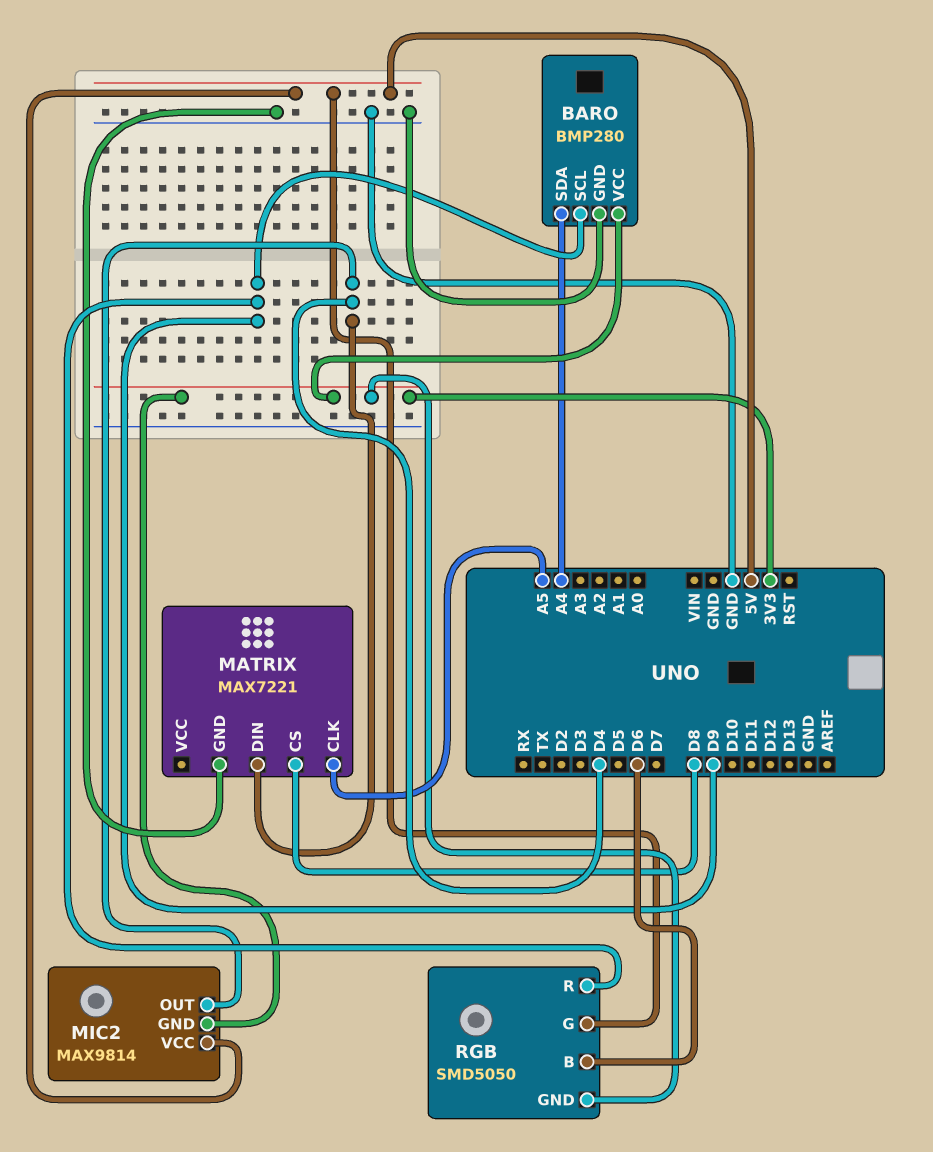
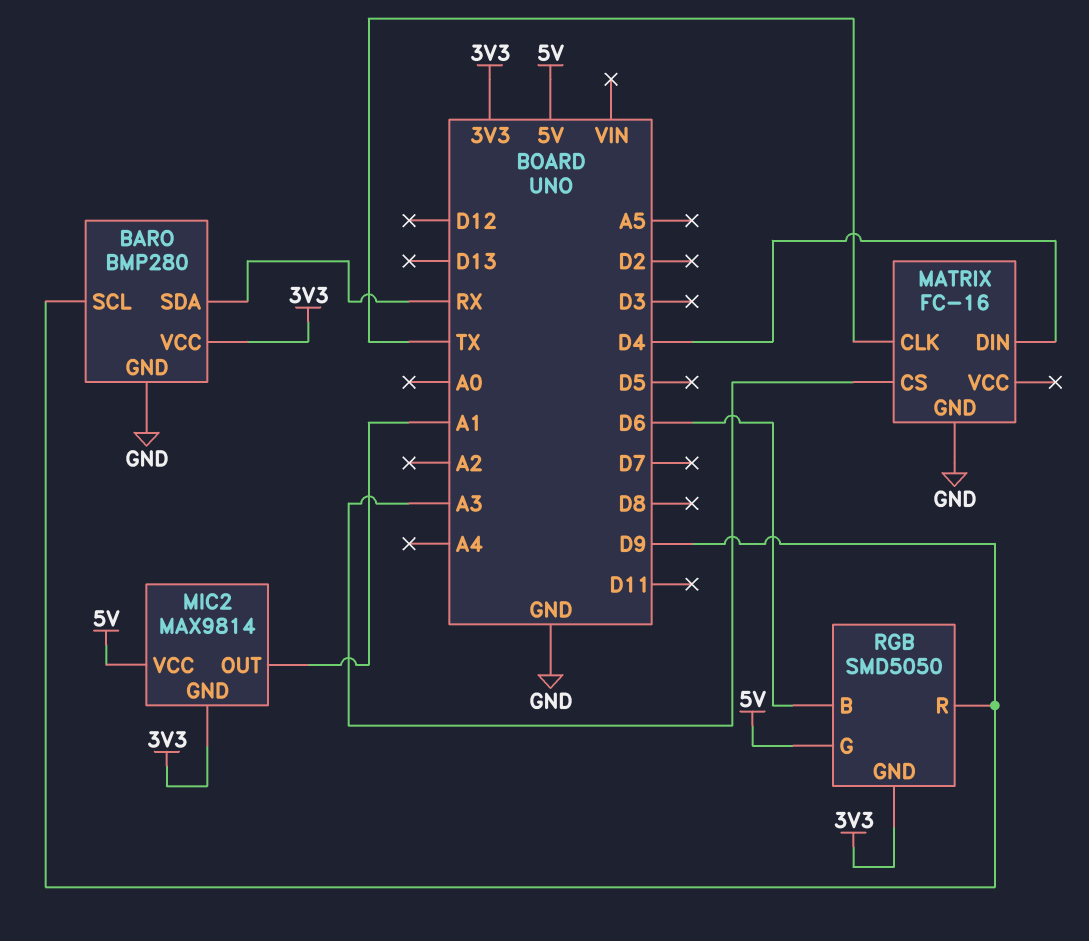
BARO pin SDA: A4 -> RX
MATRIX: MAX7221 -> FC-16
MATRIX pin CLK: A5 -> TX
MATRIX pin CS: D8 -> A3
MIC2 pin OUT: D4 -> A1

